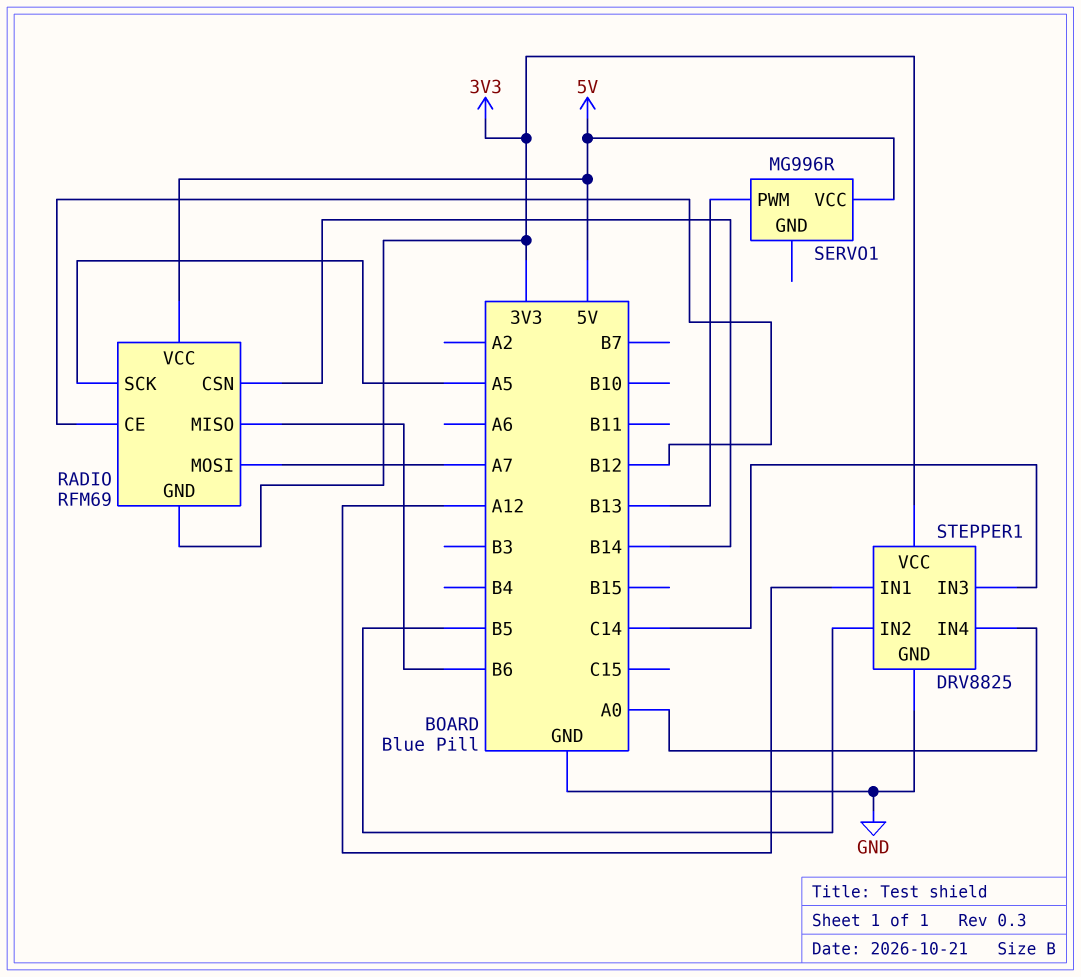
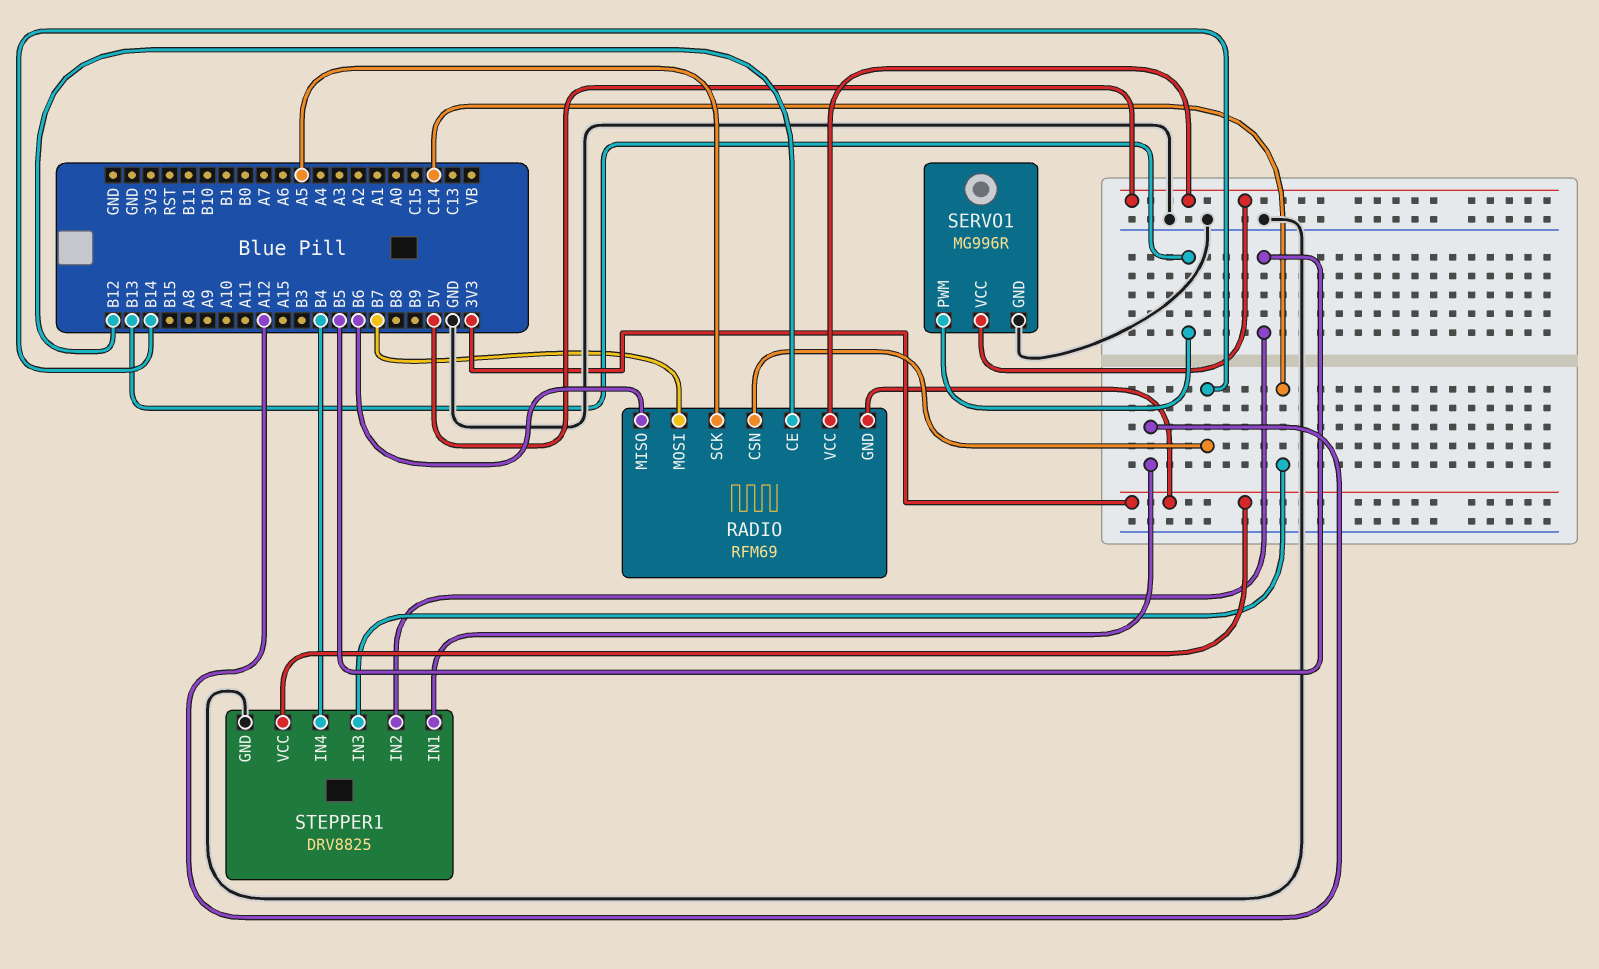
RADIO pin MOSI: A7 -> B7
SERVO1 pin GND: none -> GND
STEPPER1 pin IN4: A0 -> B4

